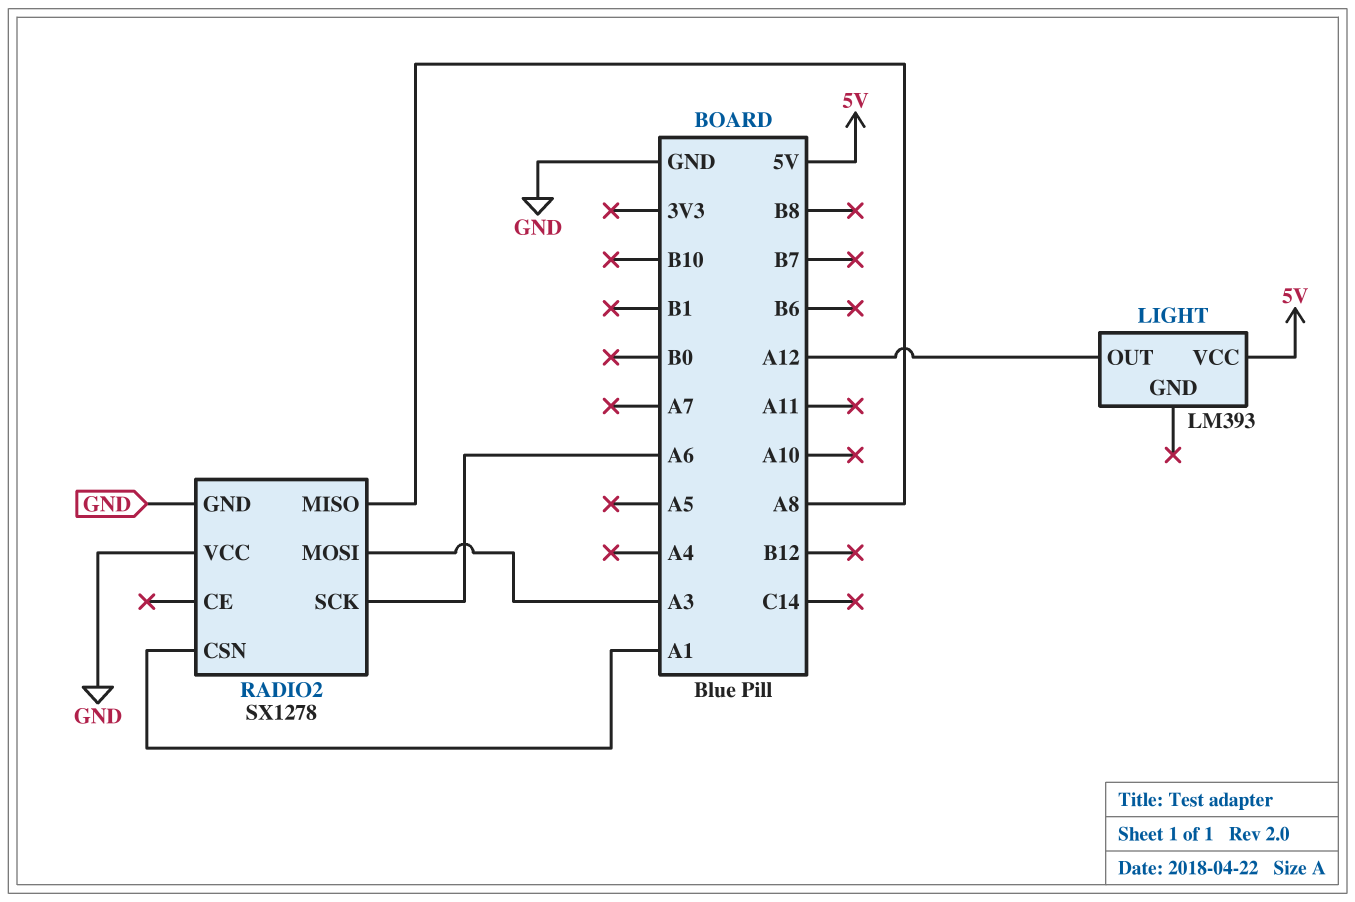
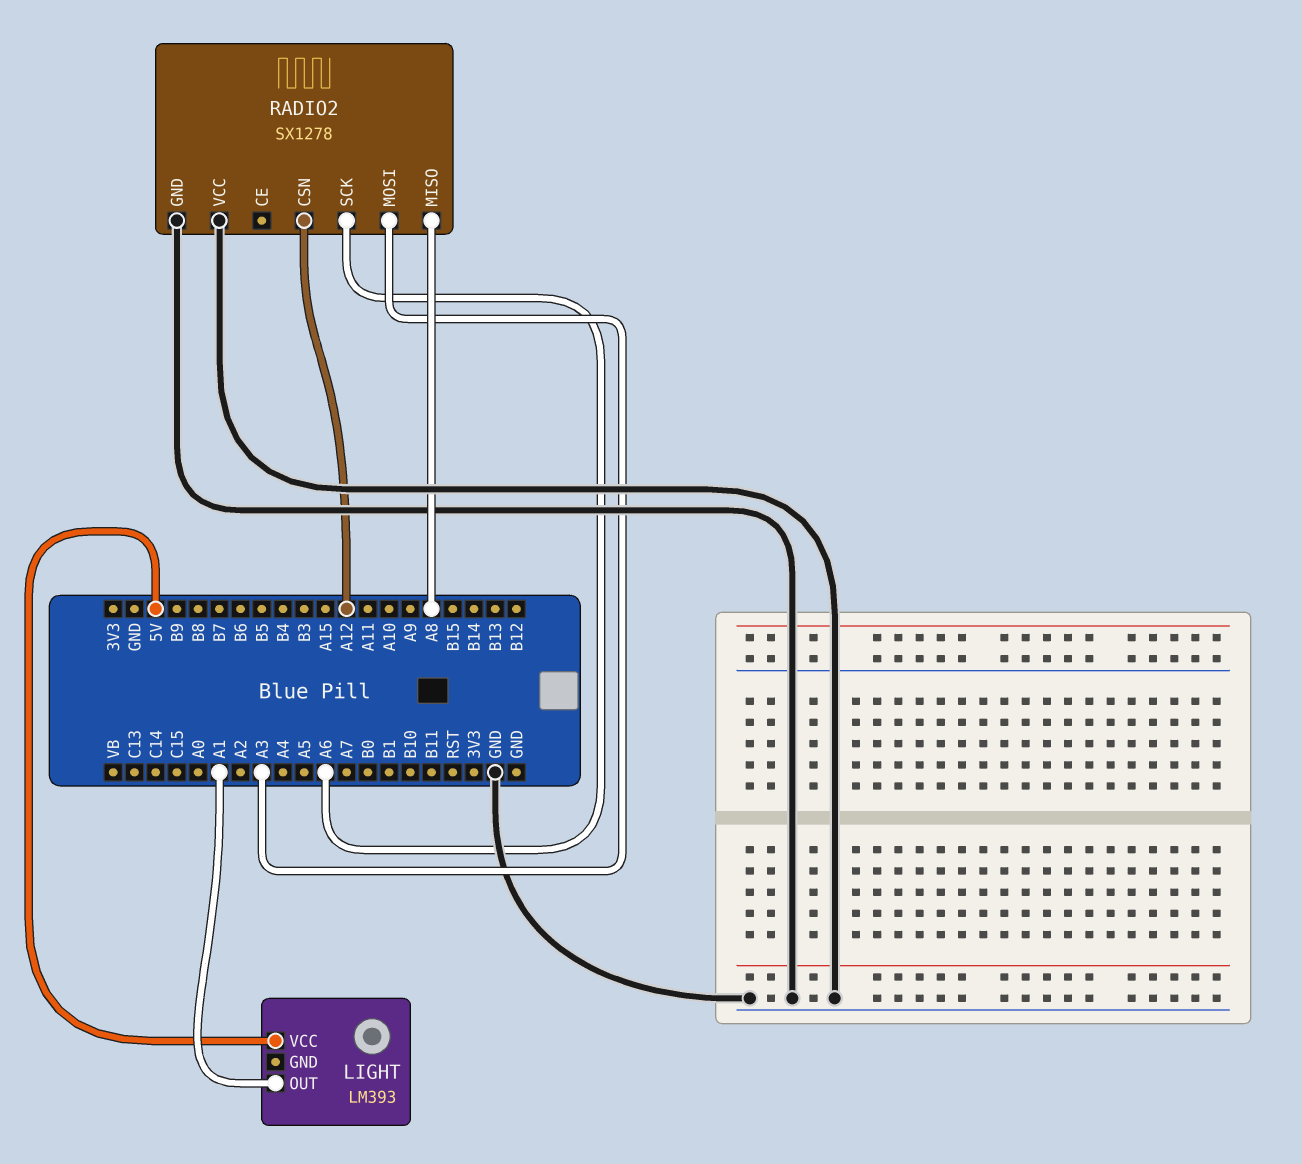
LIGHT pin OUT: A12 -> A1
RADIO2 pin CSN: A1 -> A12

